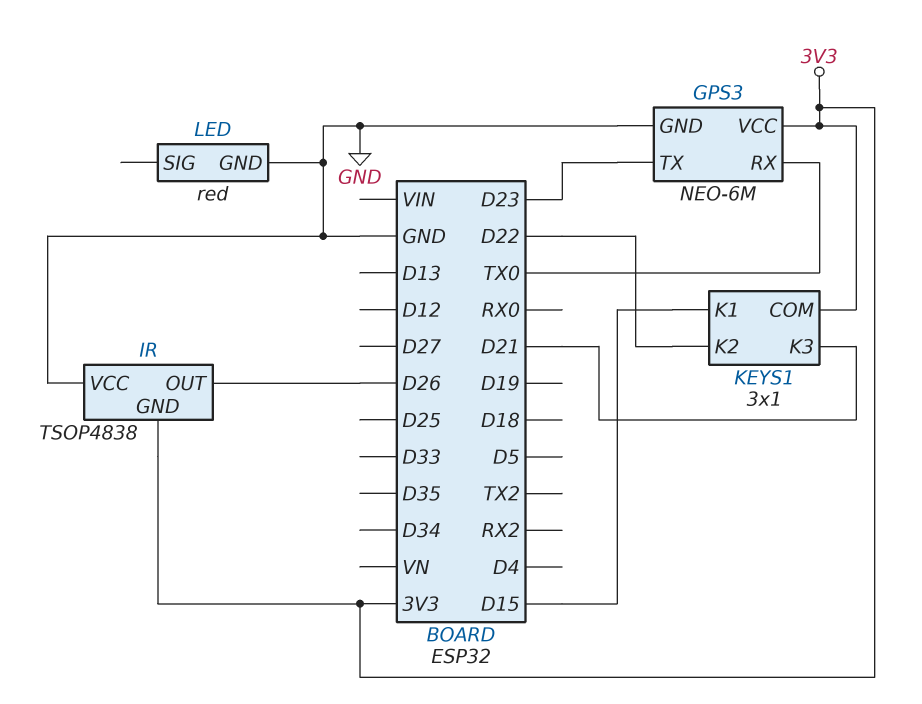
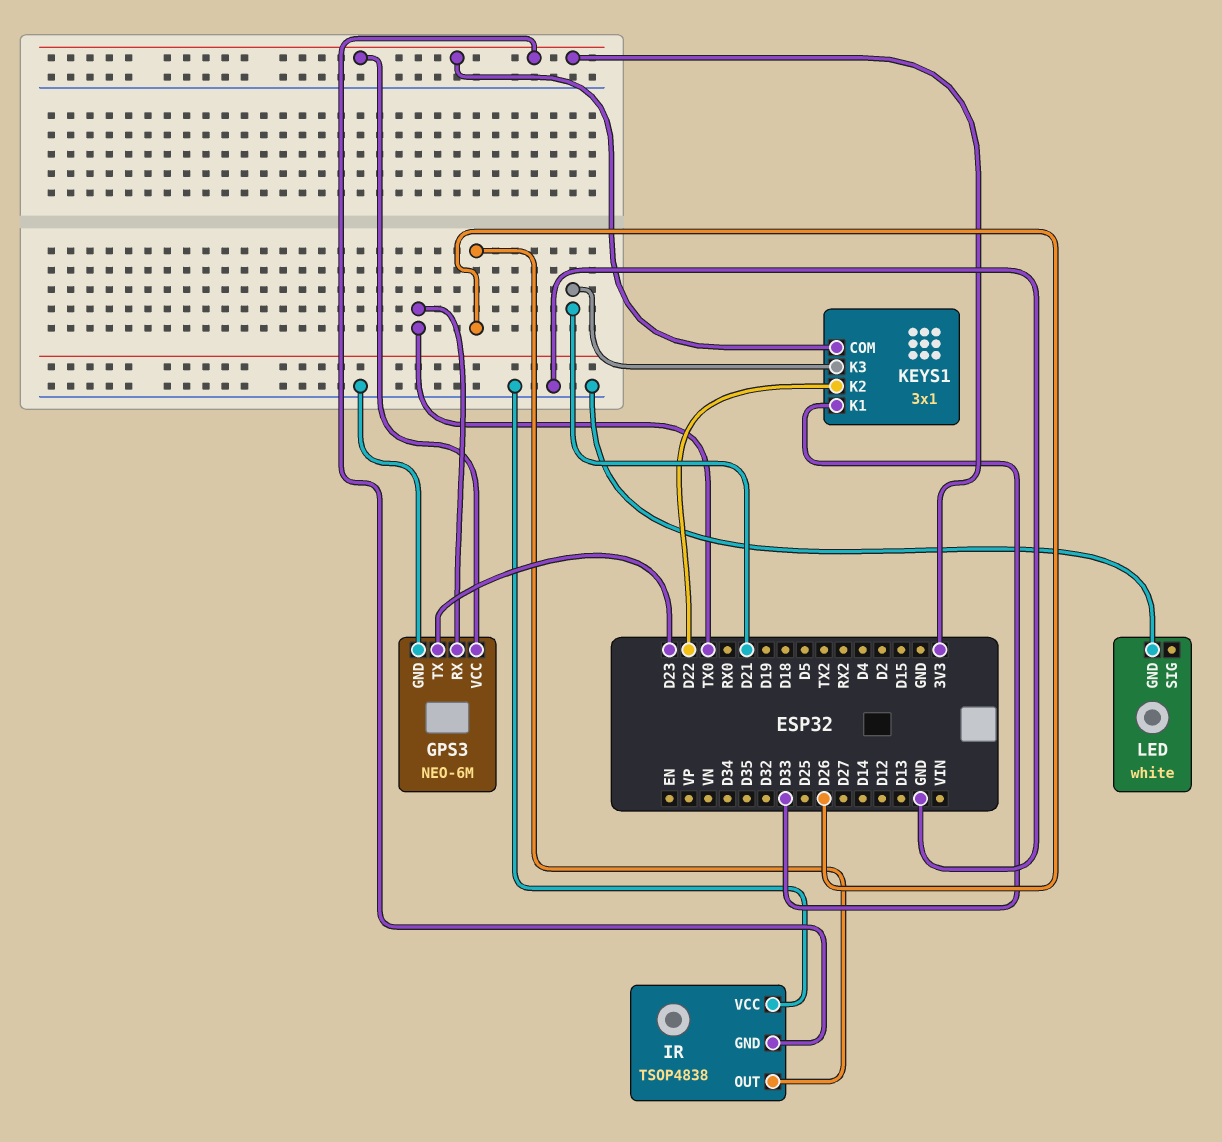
KEYS1 pin K1: D15 -> D33
LED: red -> white

